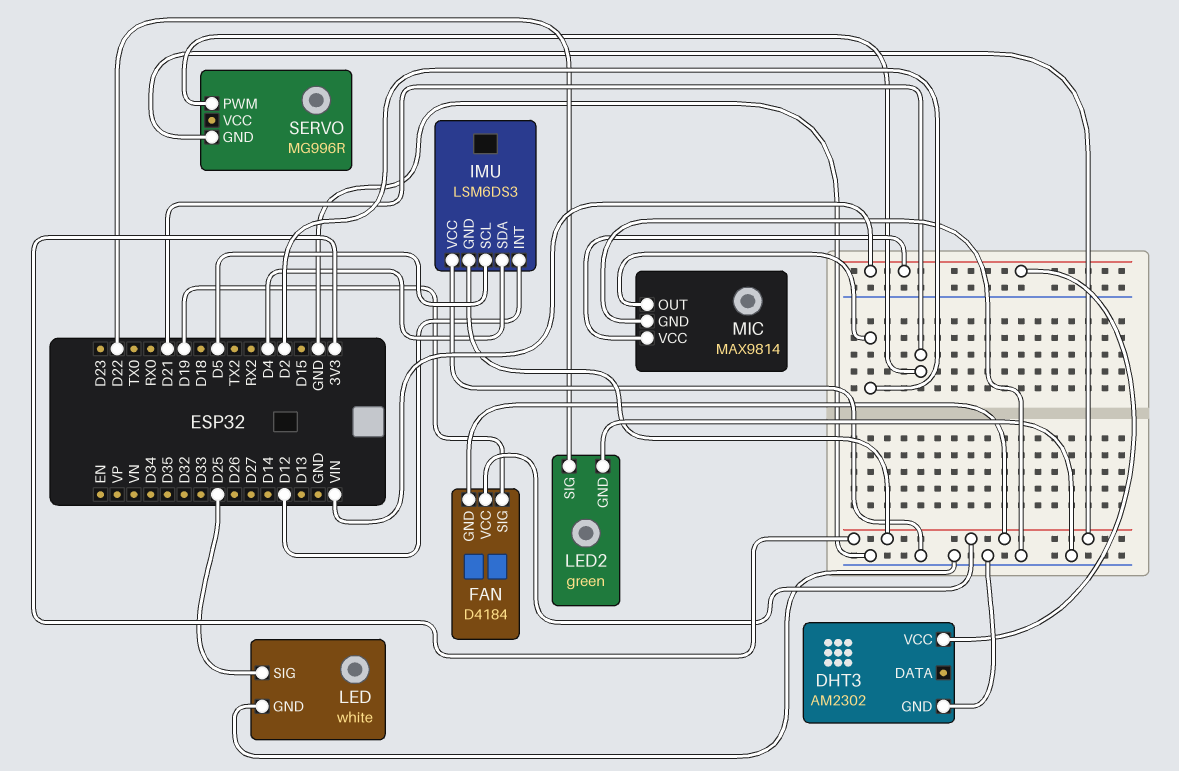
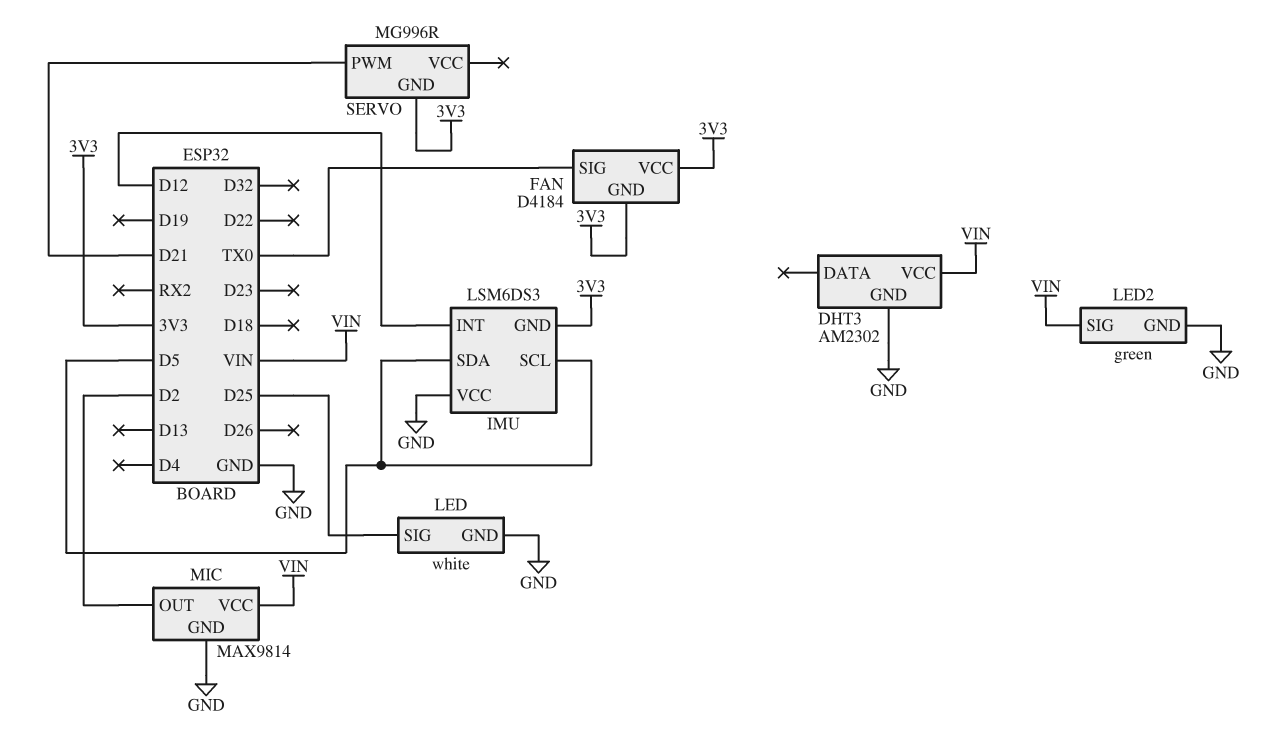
FAN pin SIG: D19 -> TX0
IMU pin SDA: D4 -> D5
LED2 pin SIG: D22 -> VIN

